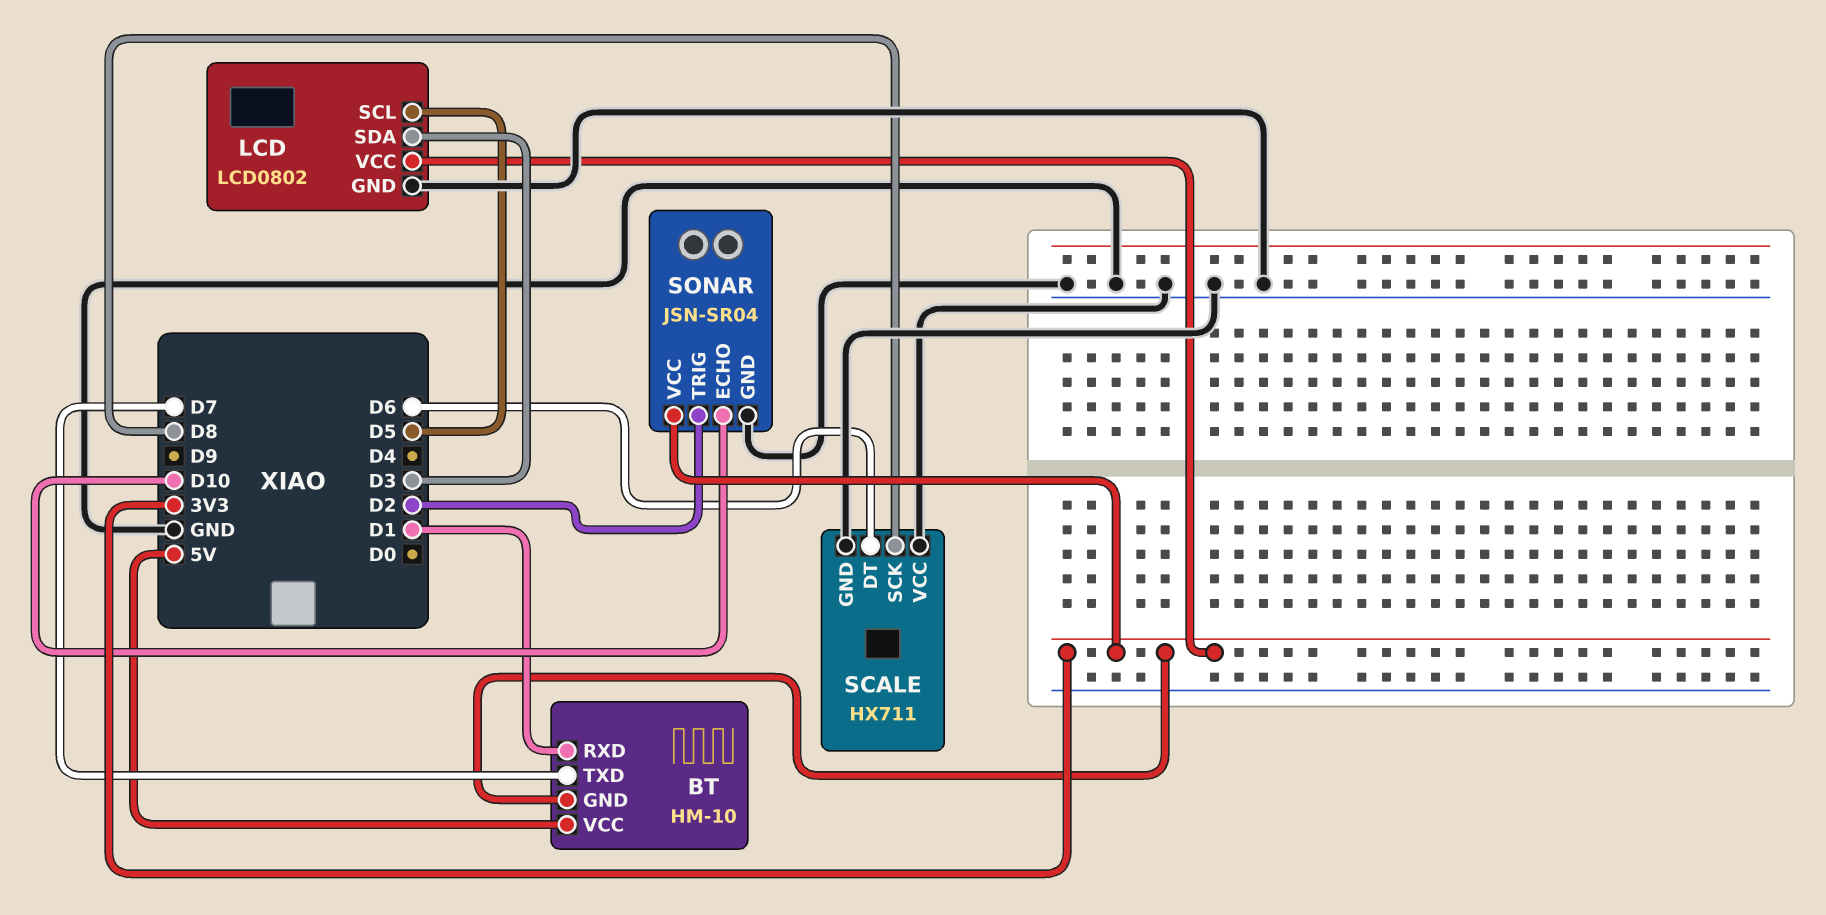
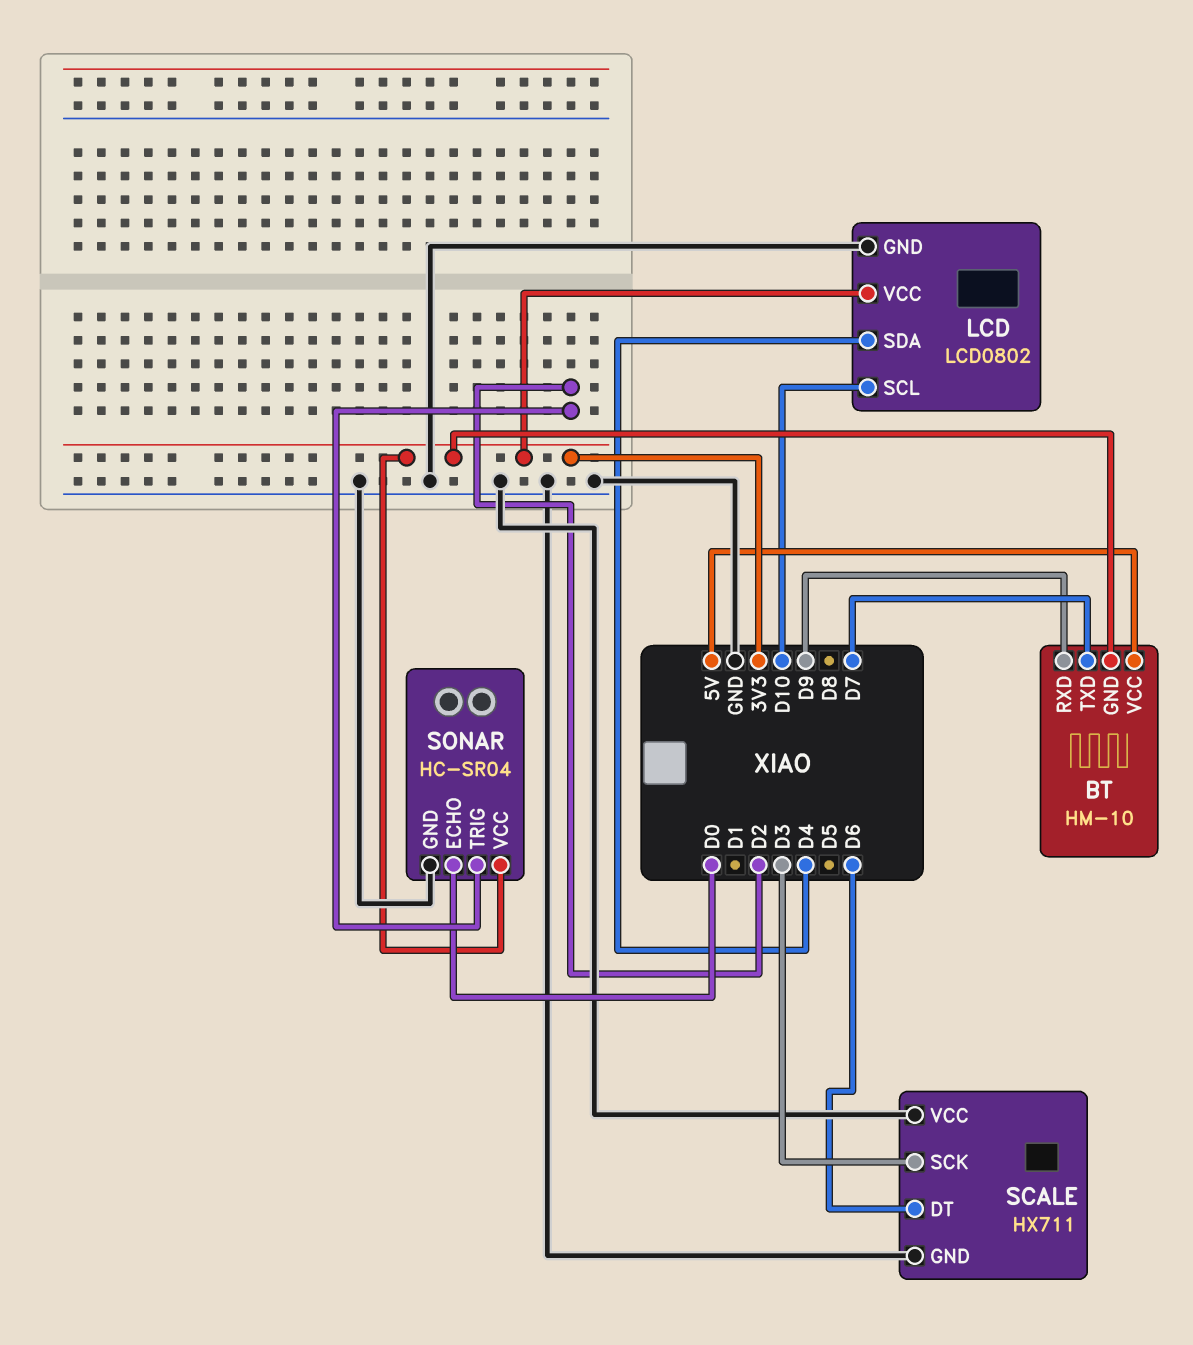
BT pin RXD: D1 -> D9
LCD pin SCL: D5 -> D10
LCD pin SDA: D3 -> D4
SCALE pin SCK: D8 -> D3
SONAR: JSN-SR04 -> HC-SR04
SONAR pin ECHO: D10 -> D0

